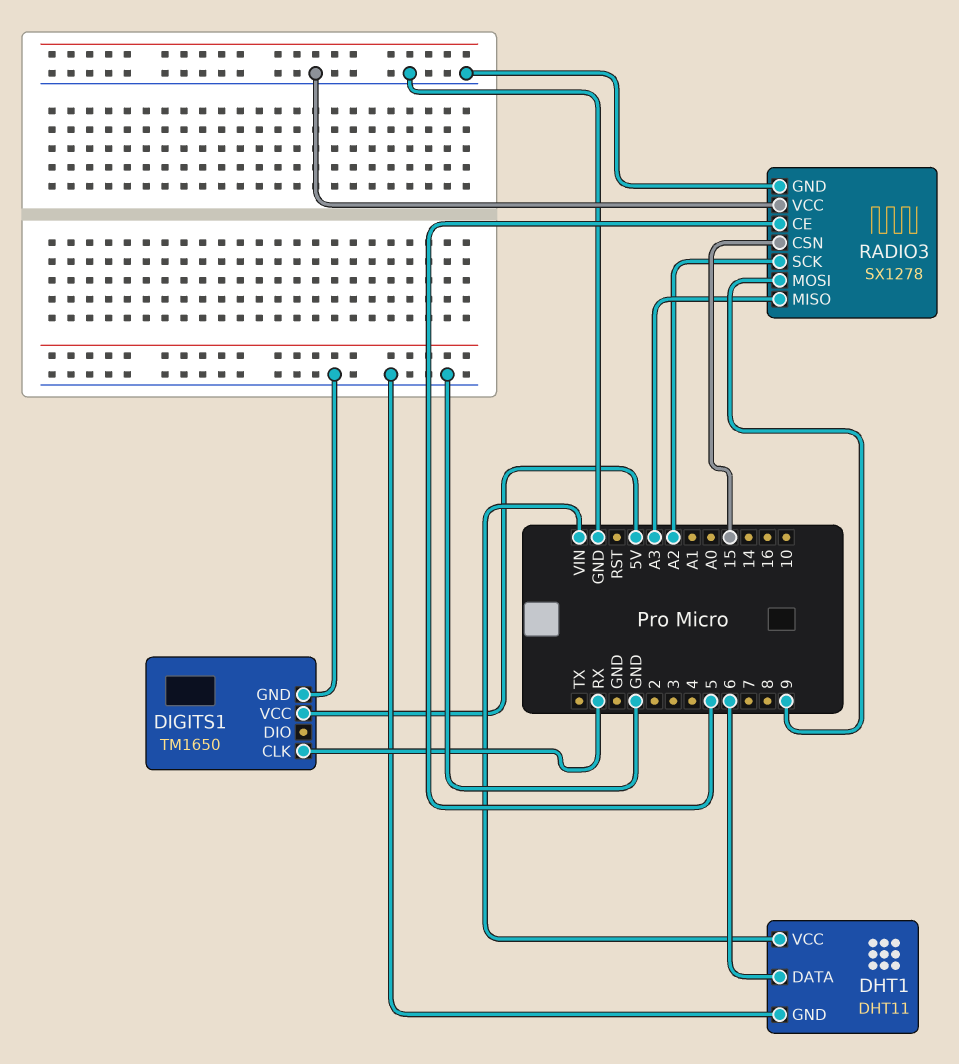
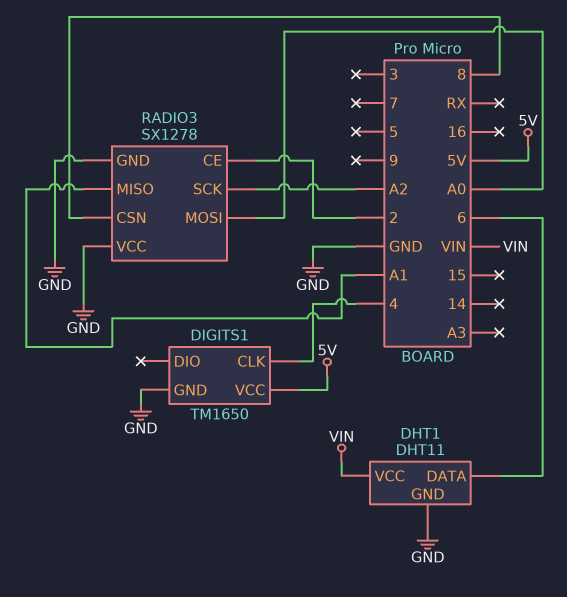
DIGITS1 pin CLK: RX -> 4
RADIO3 pin CE: 5 -> 2
RADIO3 pin CSN: 15 -> 8
RADIO3 pin MISO: A3 -> A1
RADIO3 pin MOSI: 9 -> A0

